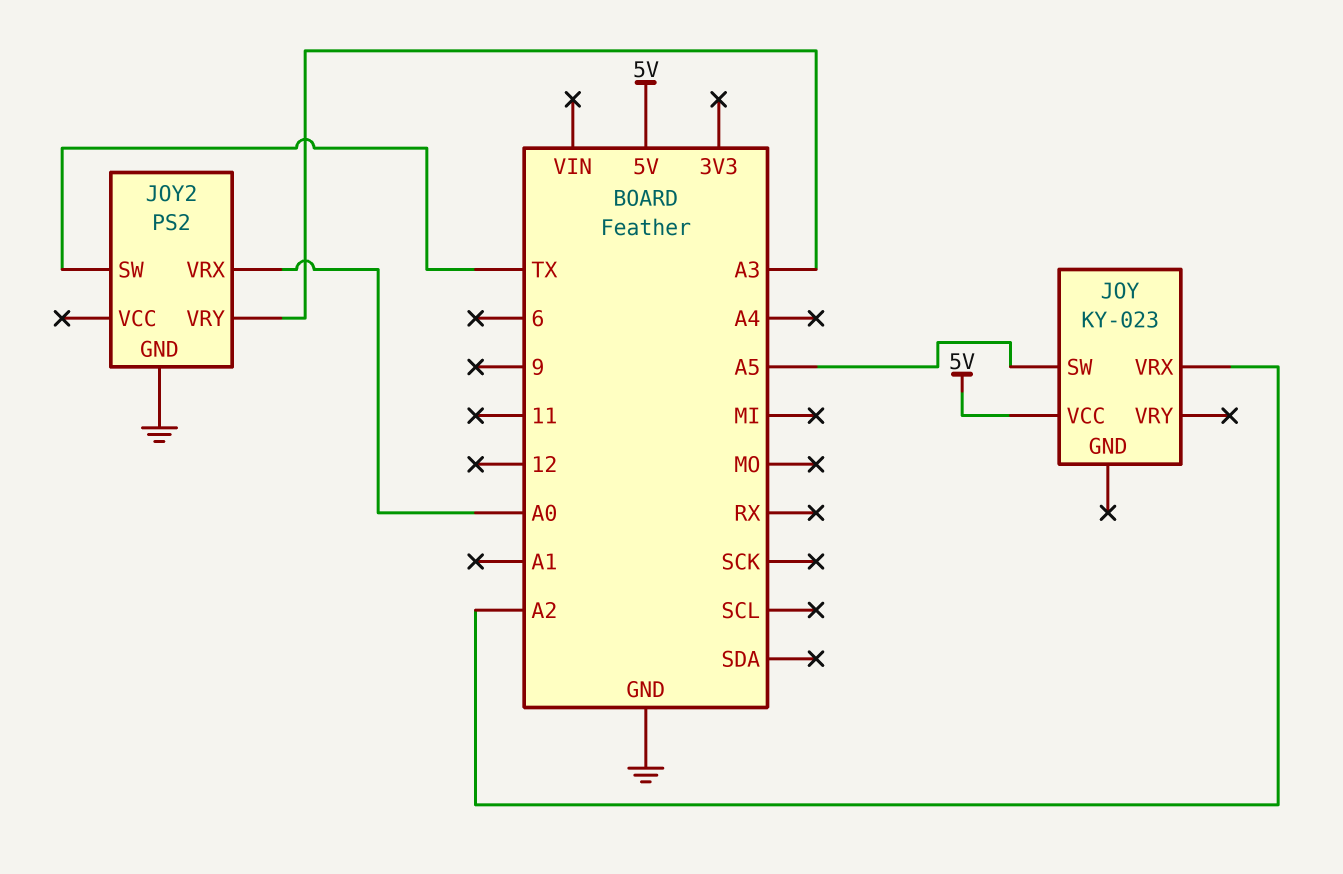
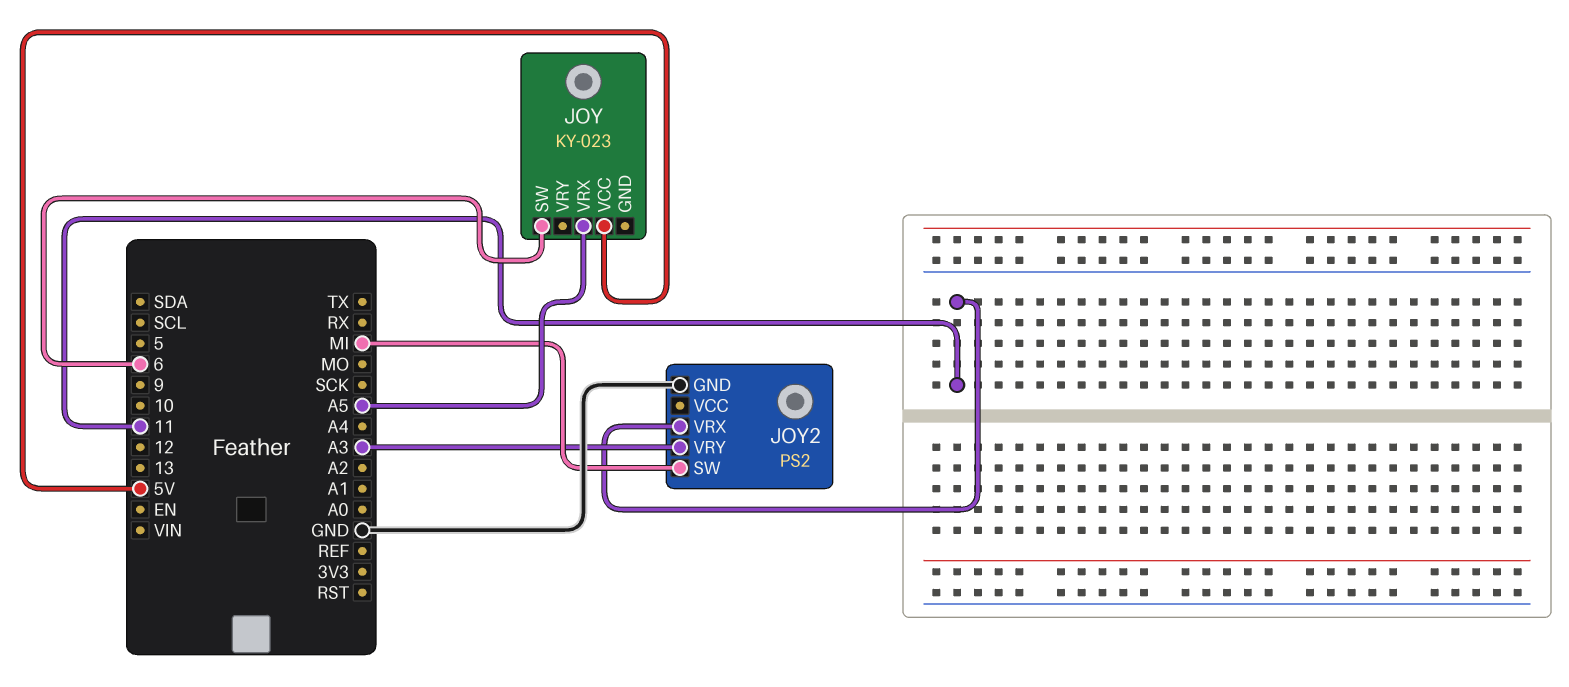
JOY pin SW: A5 -> 6
JOY pin VRX: A2 -> A5
JOY2 pin SW: TX -> MI
JOY2 pin VRX: A0 -> 11

